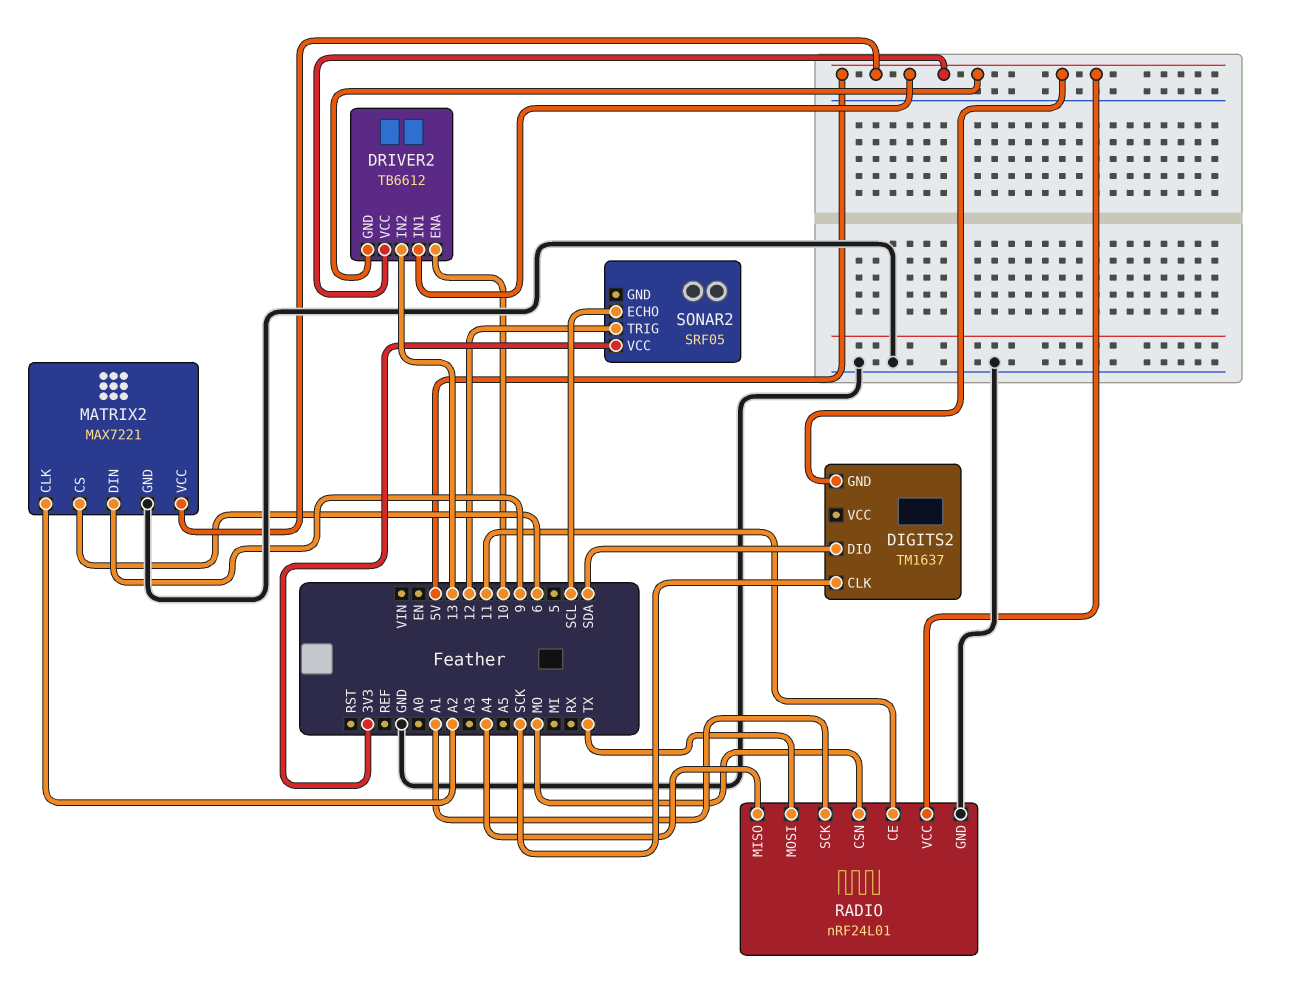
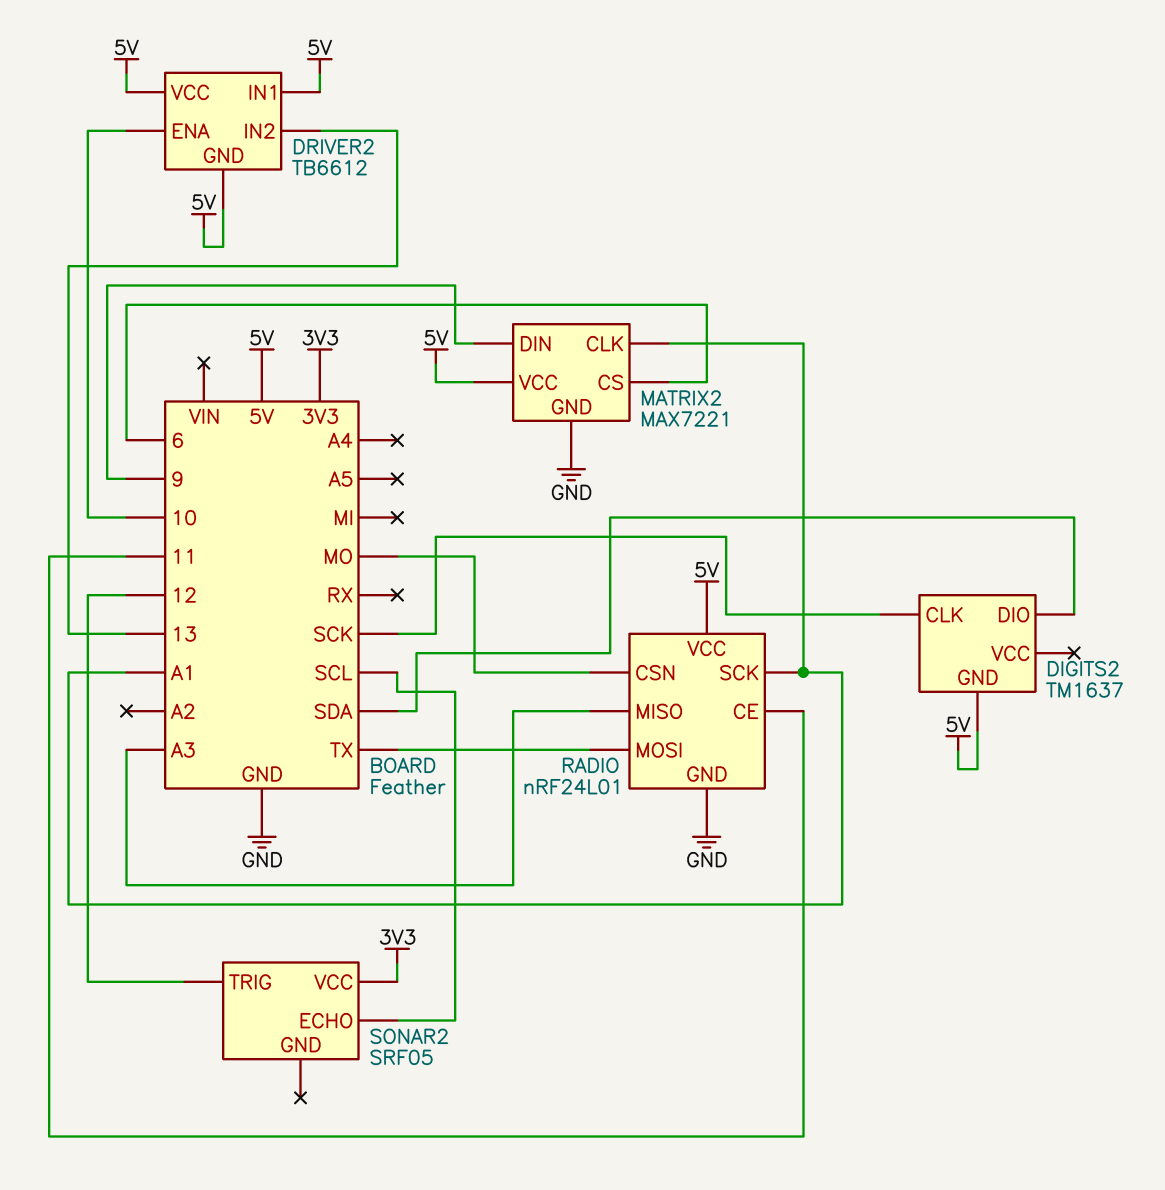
MATRIX2 pin CLK: A2 -> A1
RADIO pin MISO: A4 -> A3

